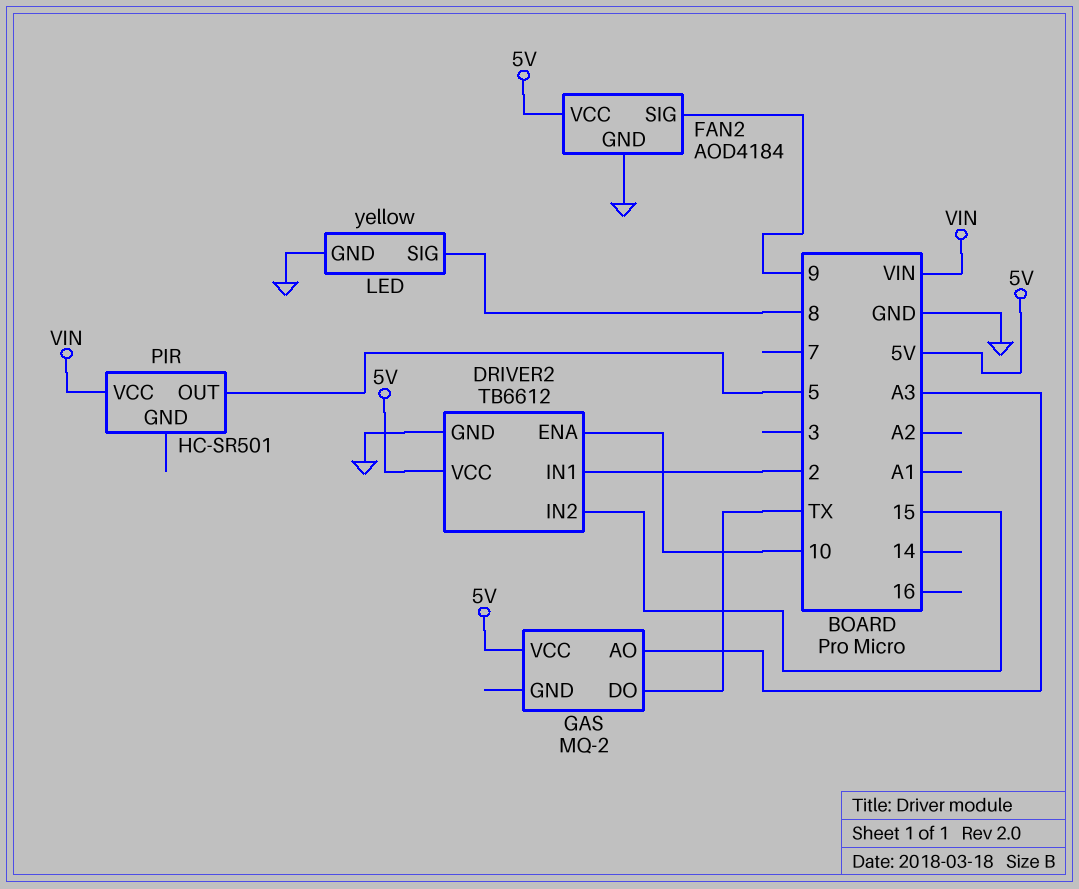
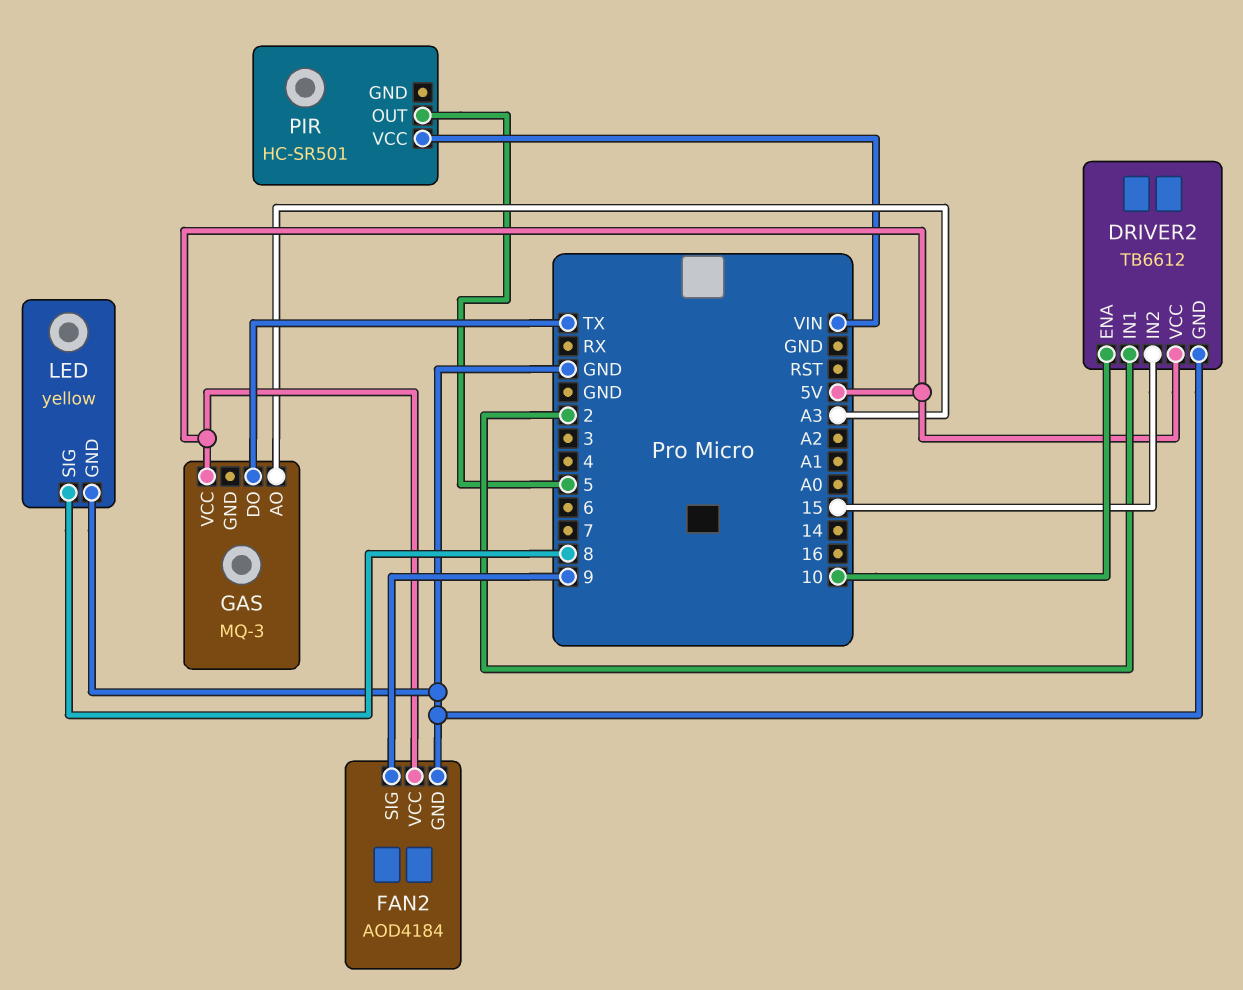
GAS: MQ-2 -> MQ-3

